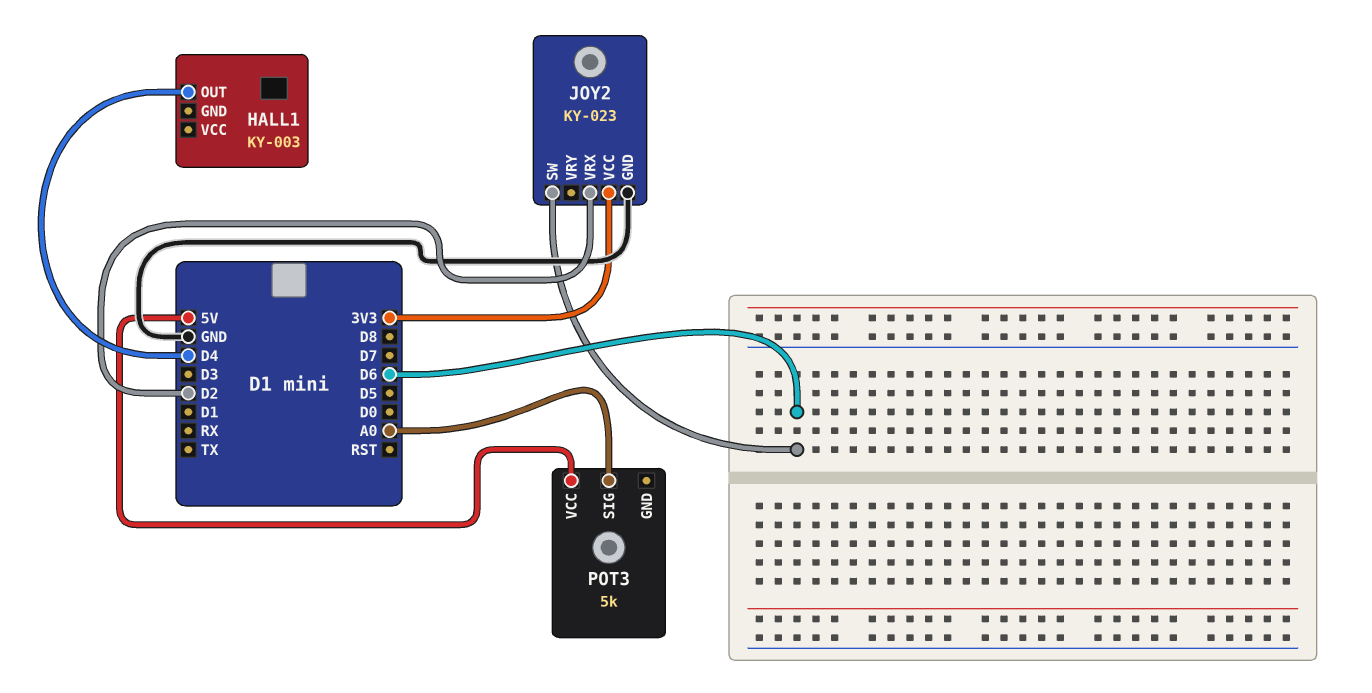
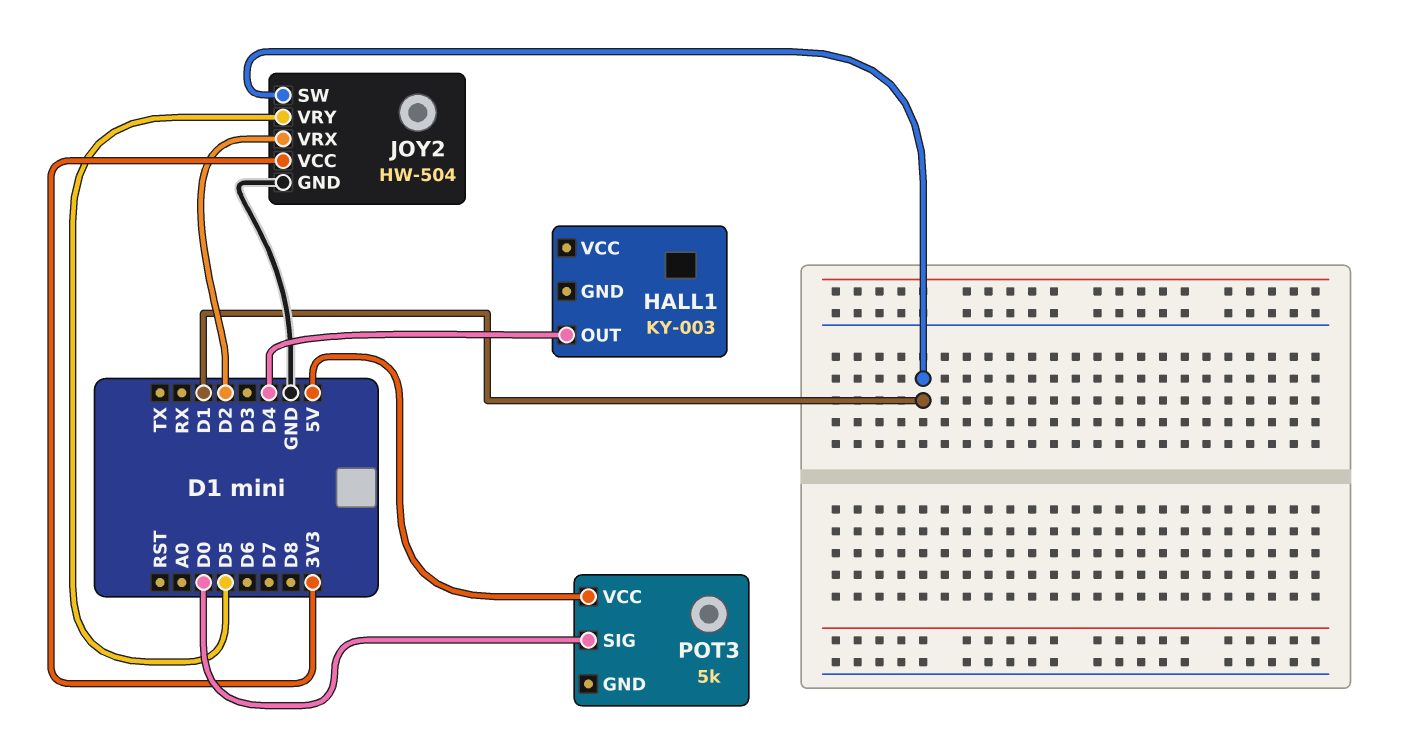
JOY2: KY-023 -> HW-504
JOY2 pin SW: D6 -> D1
JOY2 pin VRY: none -> D5
POT3 pin SIG: A0 -> D0

